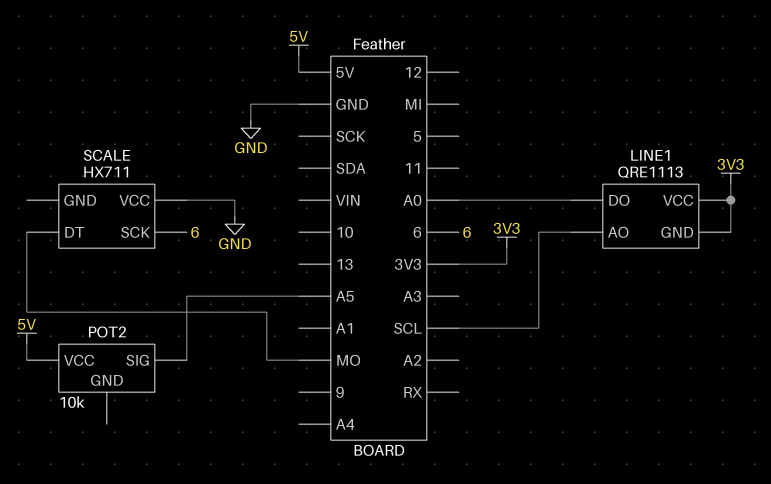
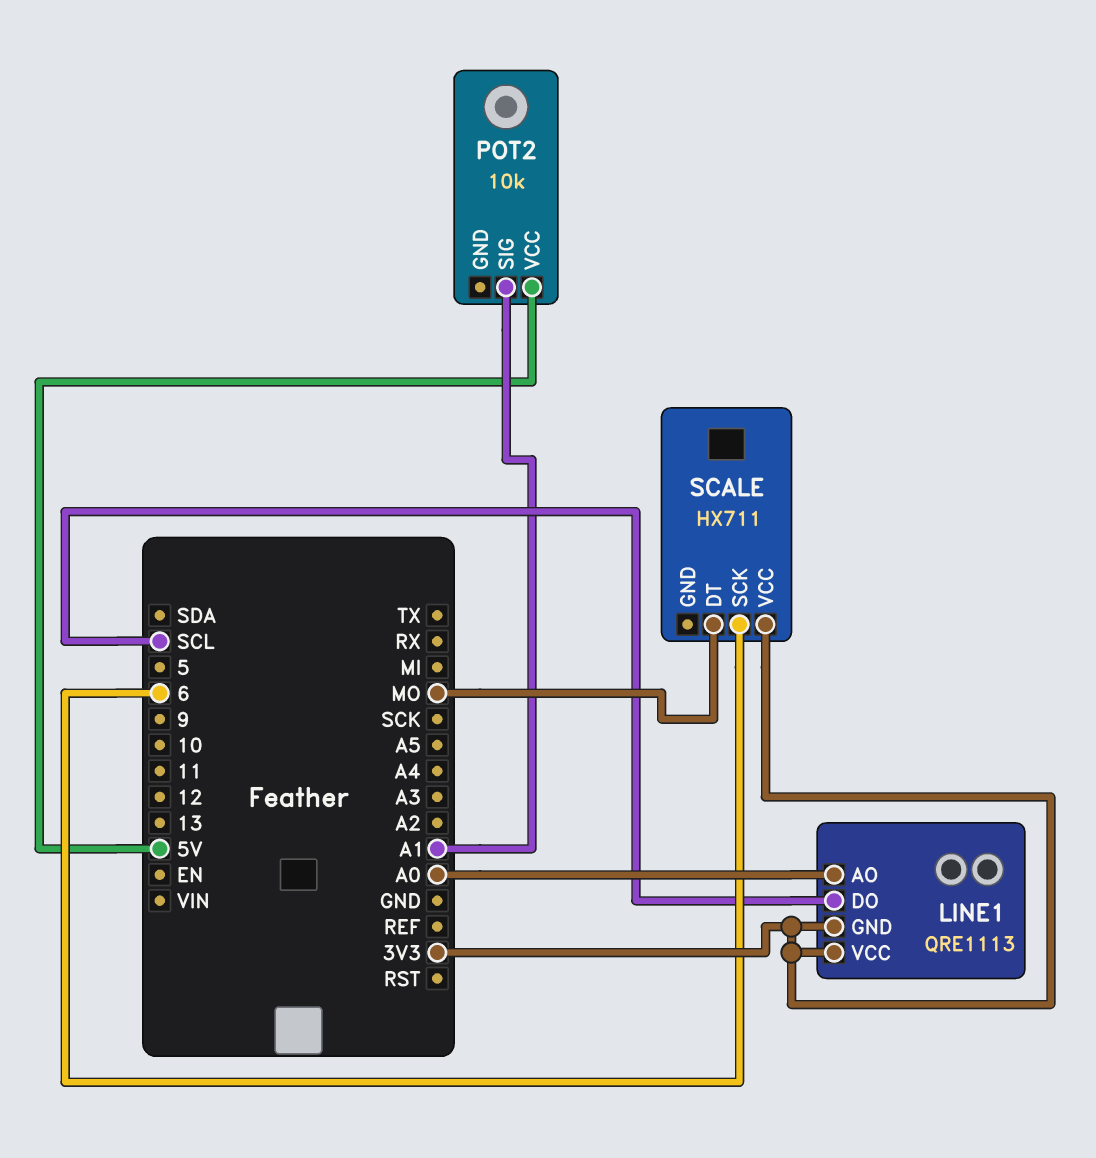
LINE1 pin AO: SCL -> A0
LINE1 pin DO: A0 -> SCL
POT2 pin SIG: A5 -> A1
SCALE pin VCC: GND -> 3V3

